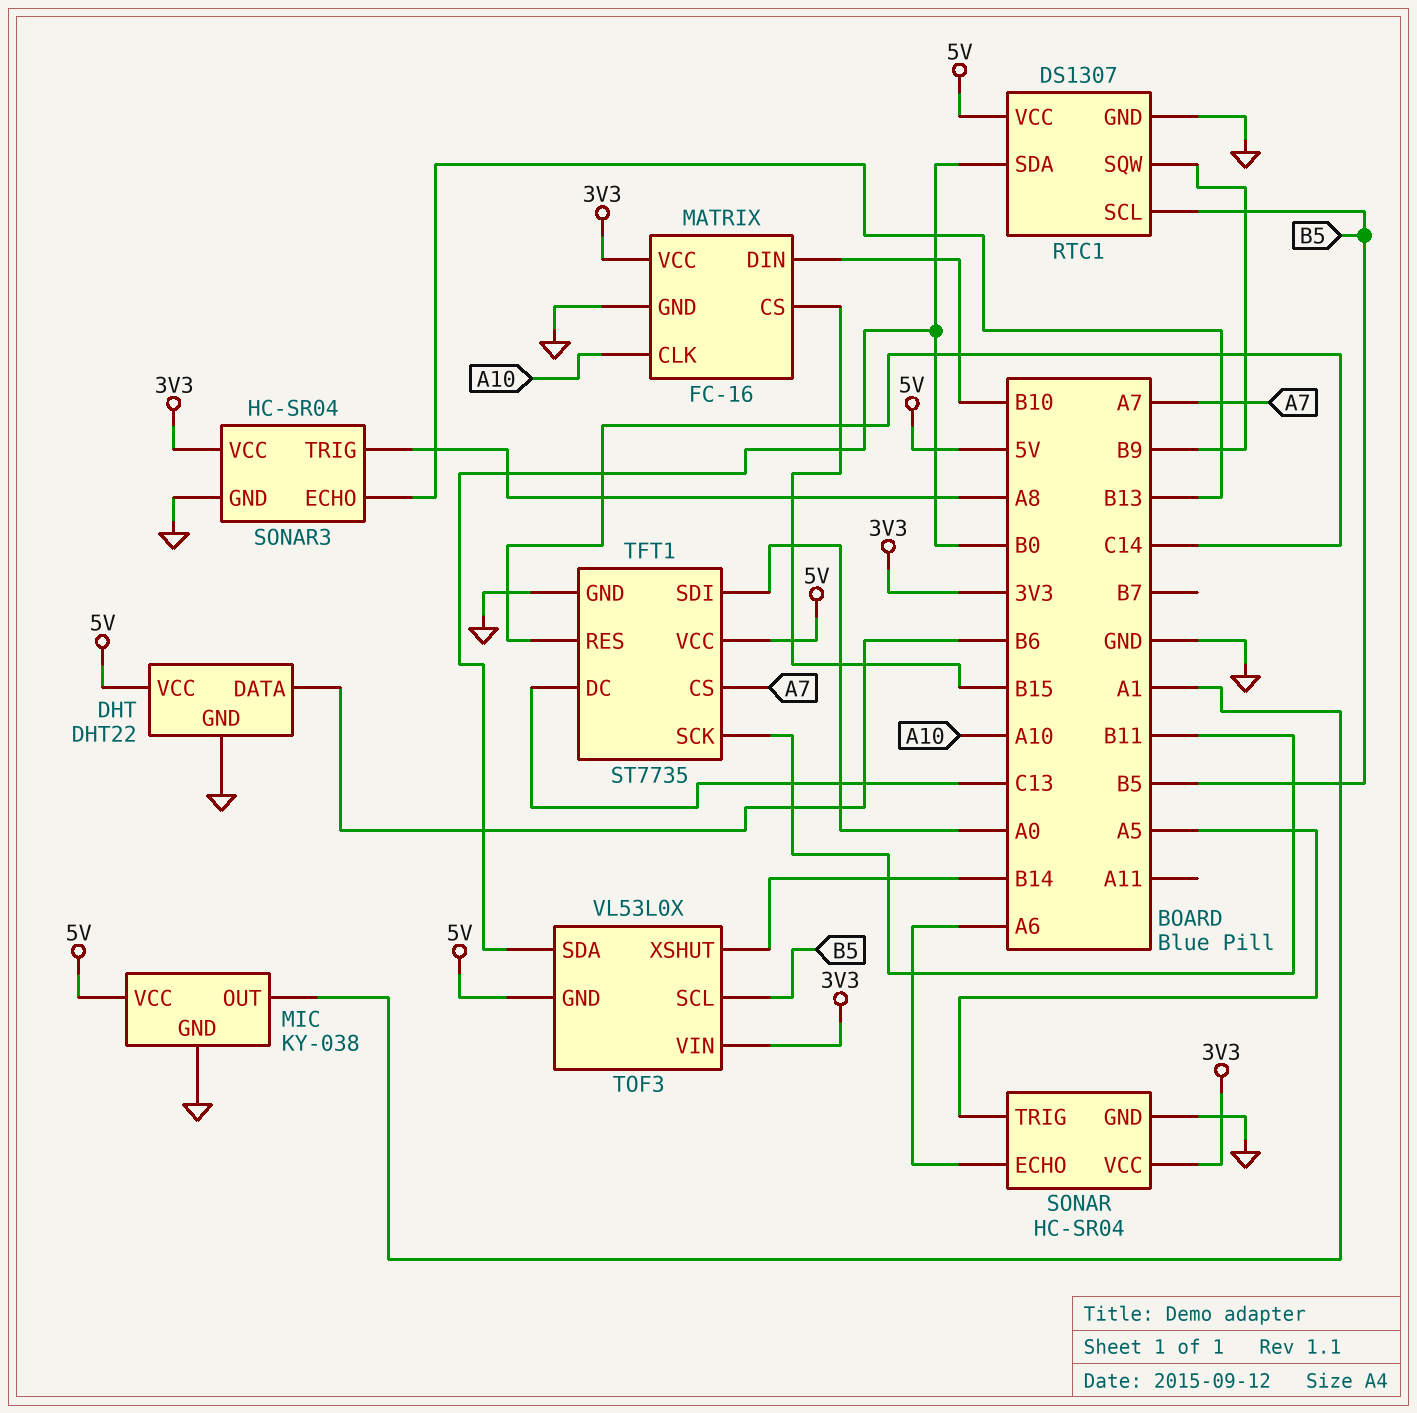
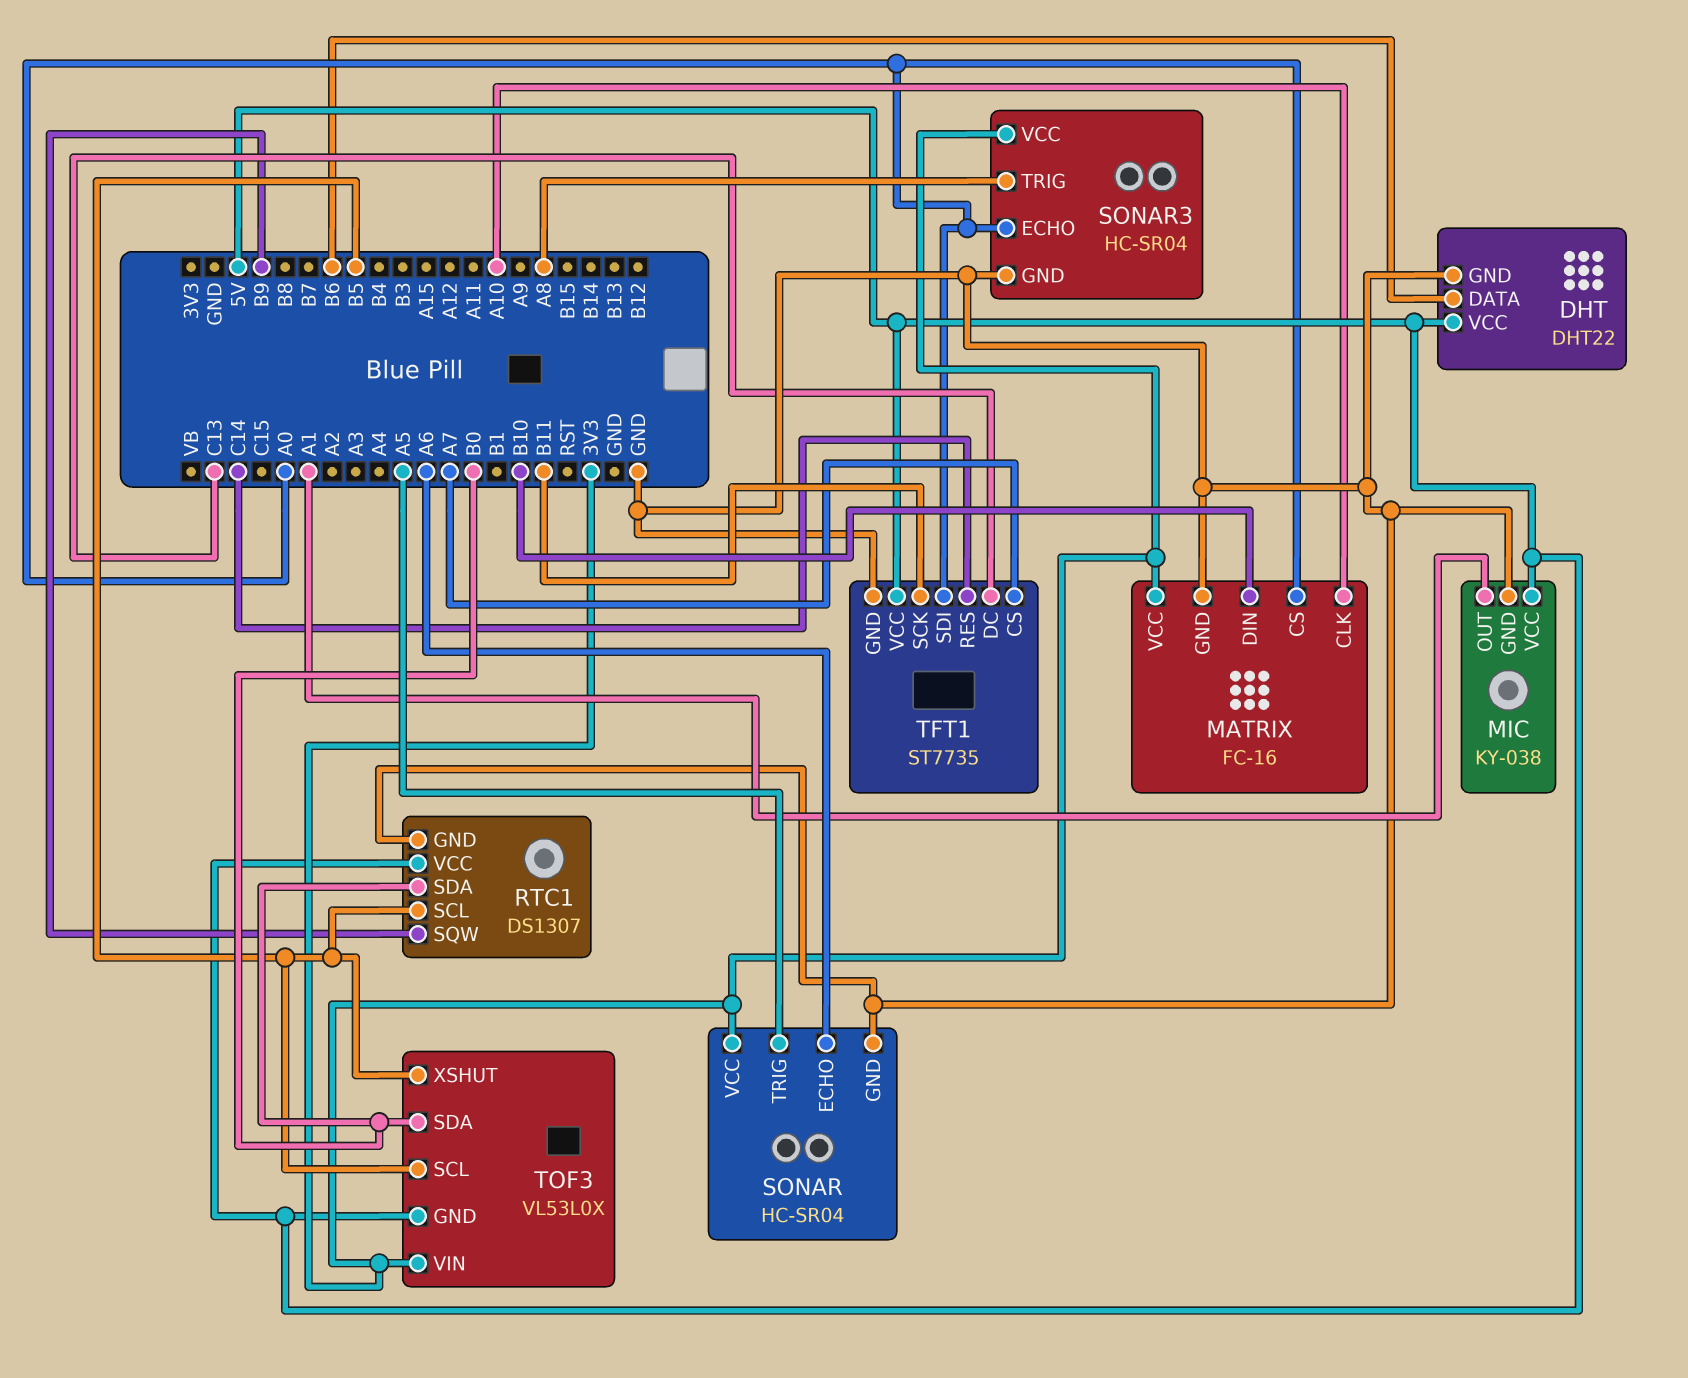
MATRIX pin CS: B15 -> A0
SONAR3 pin ECHO: B13 -> A0
TOF3 pin XSHUT: B14 -> B5

